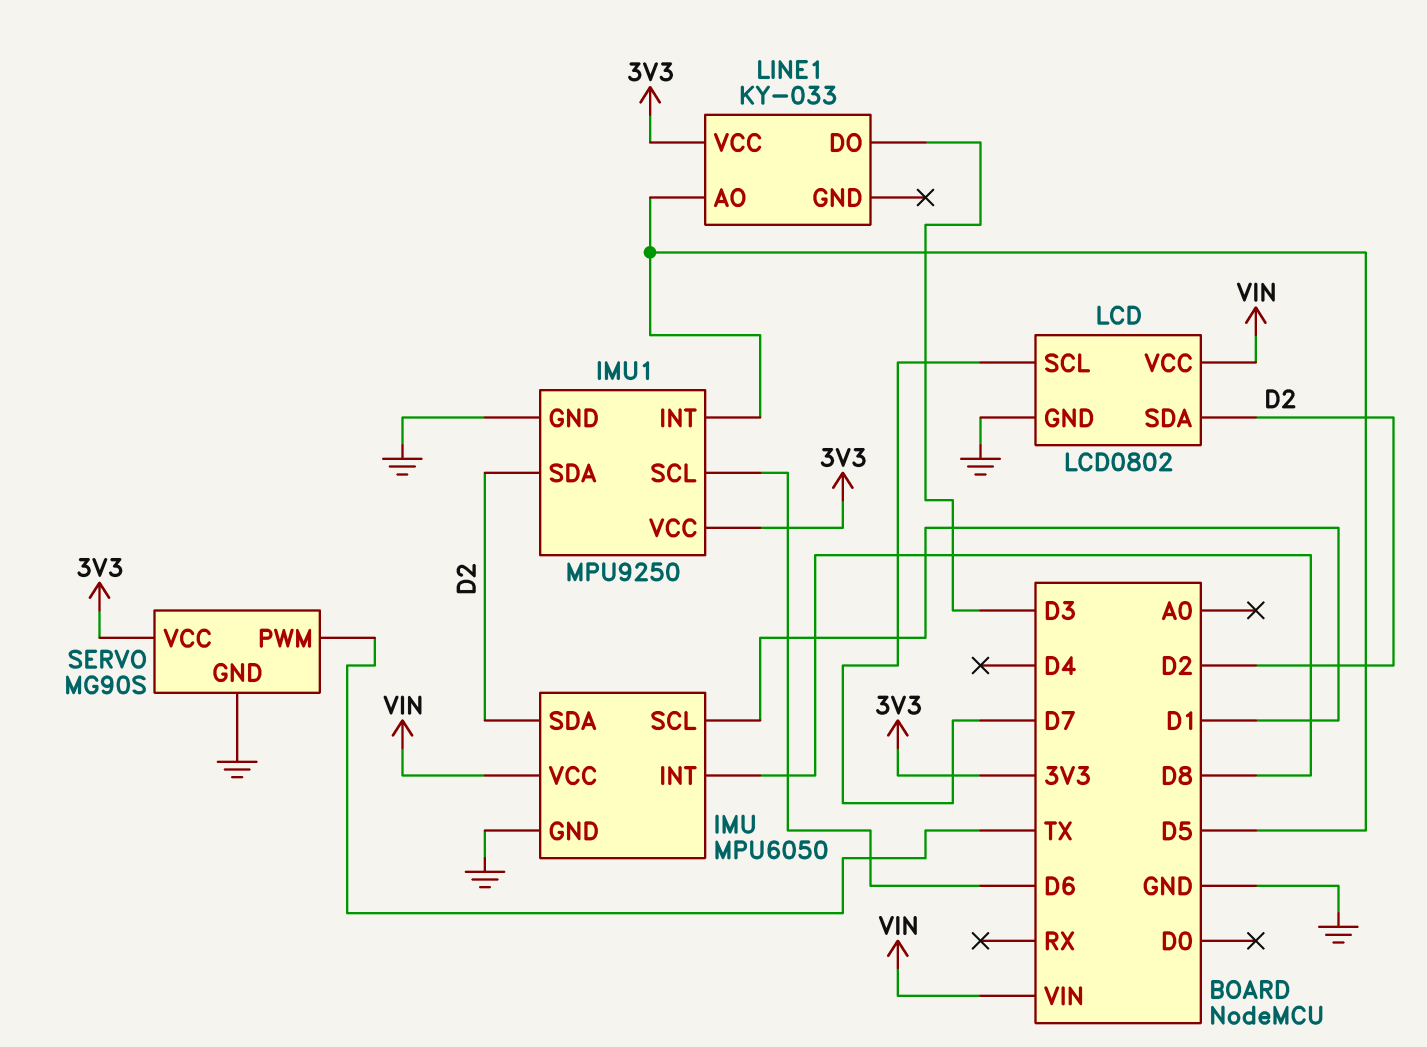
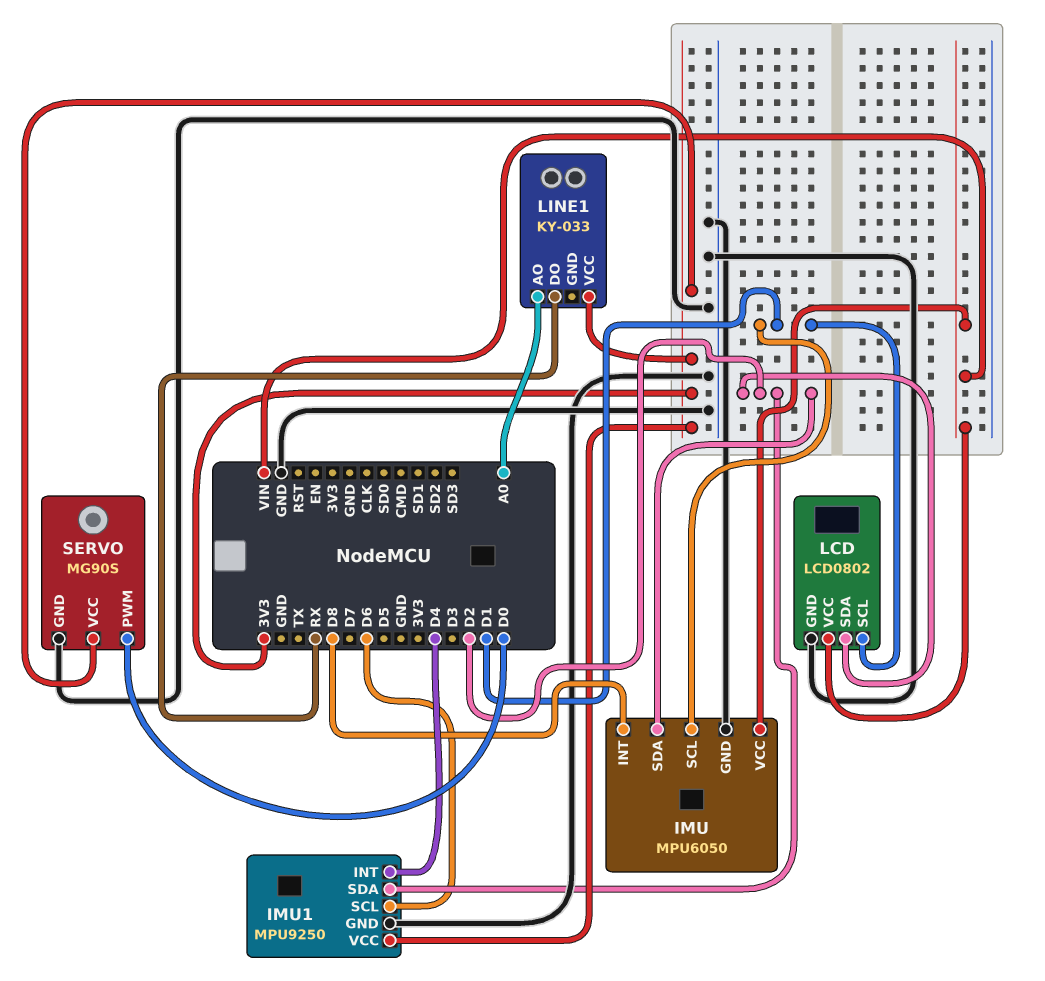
IMU1 pin INT: D5 -> D4
LCD pin SCL: D7 -> D1
LINE1 pin AO: D5 -> A0
LINE1 pin DO: D3 -> RX
SERVO pin PWM: TX -> D0

